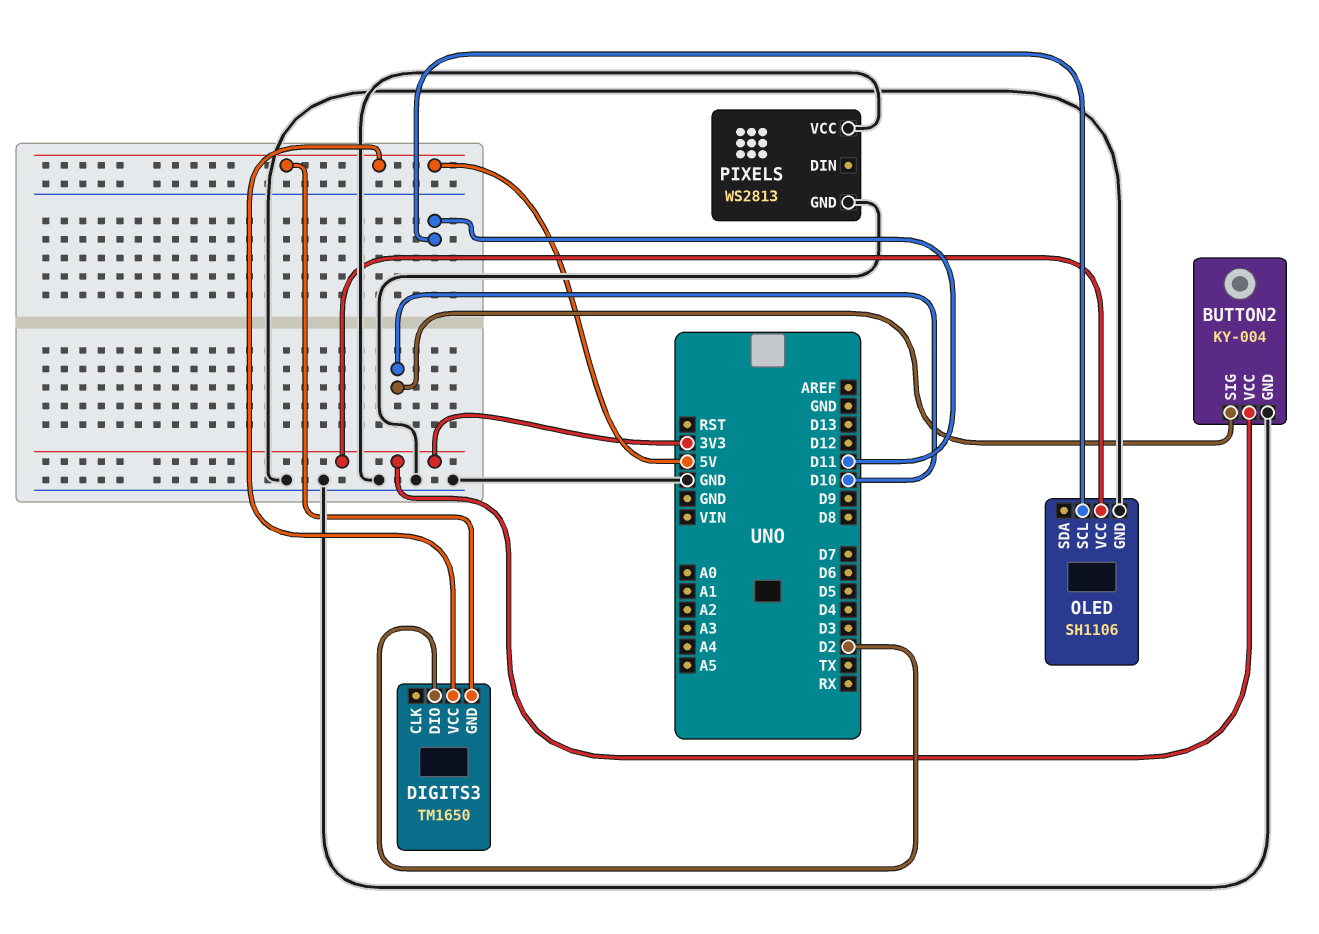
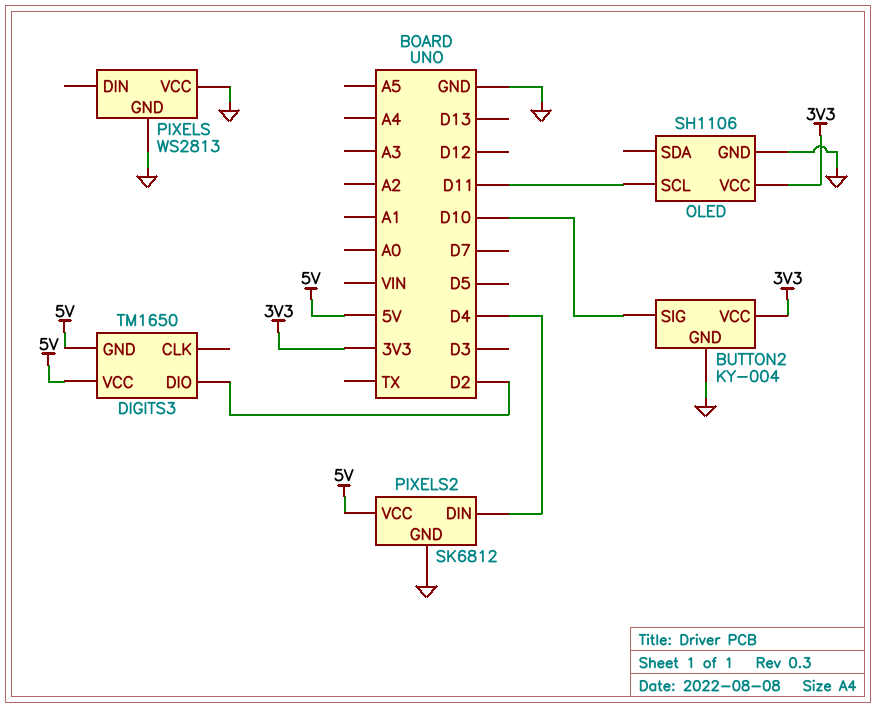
PIXELS2: none -> SK6812
PIXELS2 pin DIN: none -> D4
PIXELS2 pin GND: none -> GND
PIXELS2 pin VCC: none -> 5V

